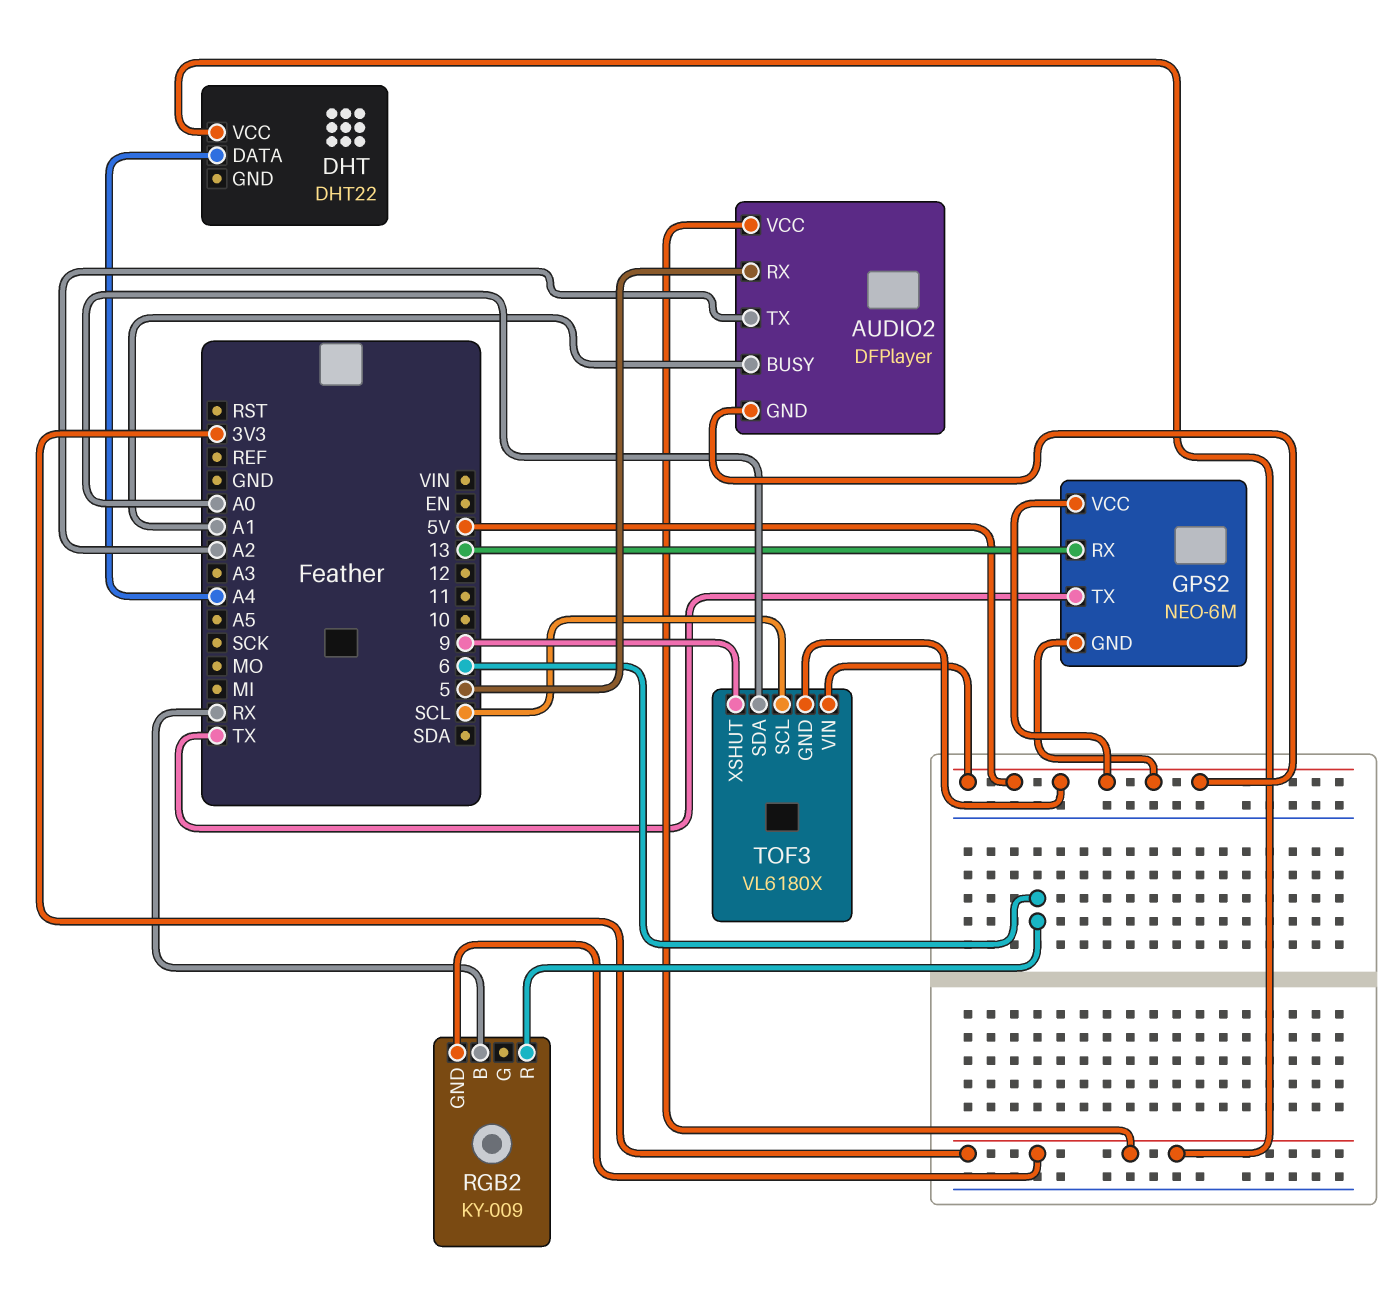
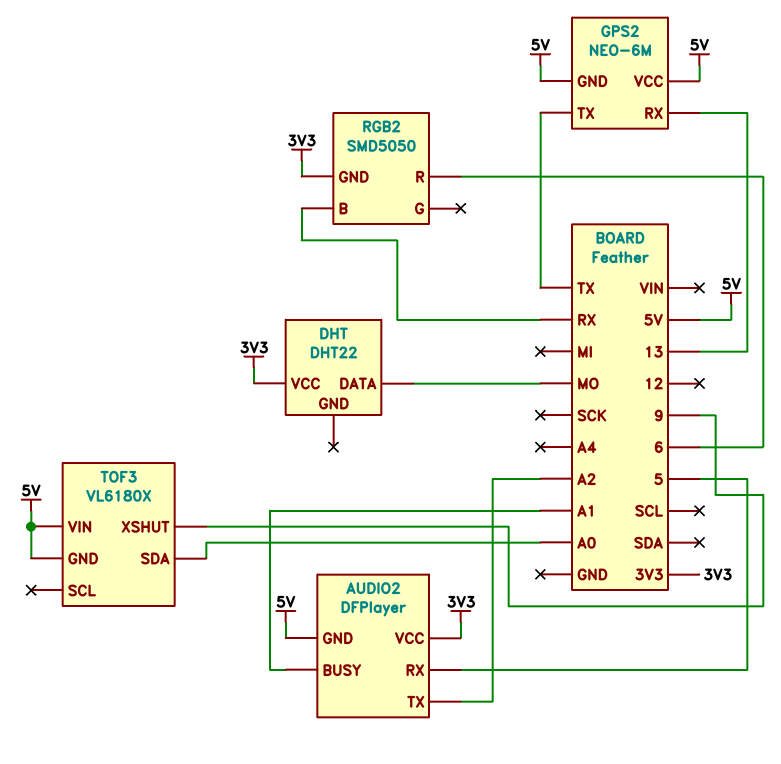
DHT pin DATA: A4 -> MO
RGB2: KY-009 -> SMD5050
TOF3 pin SCL: SCL -> none

